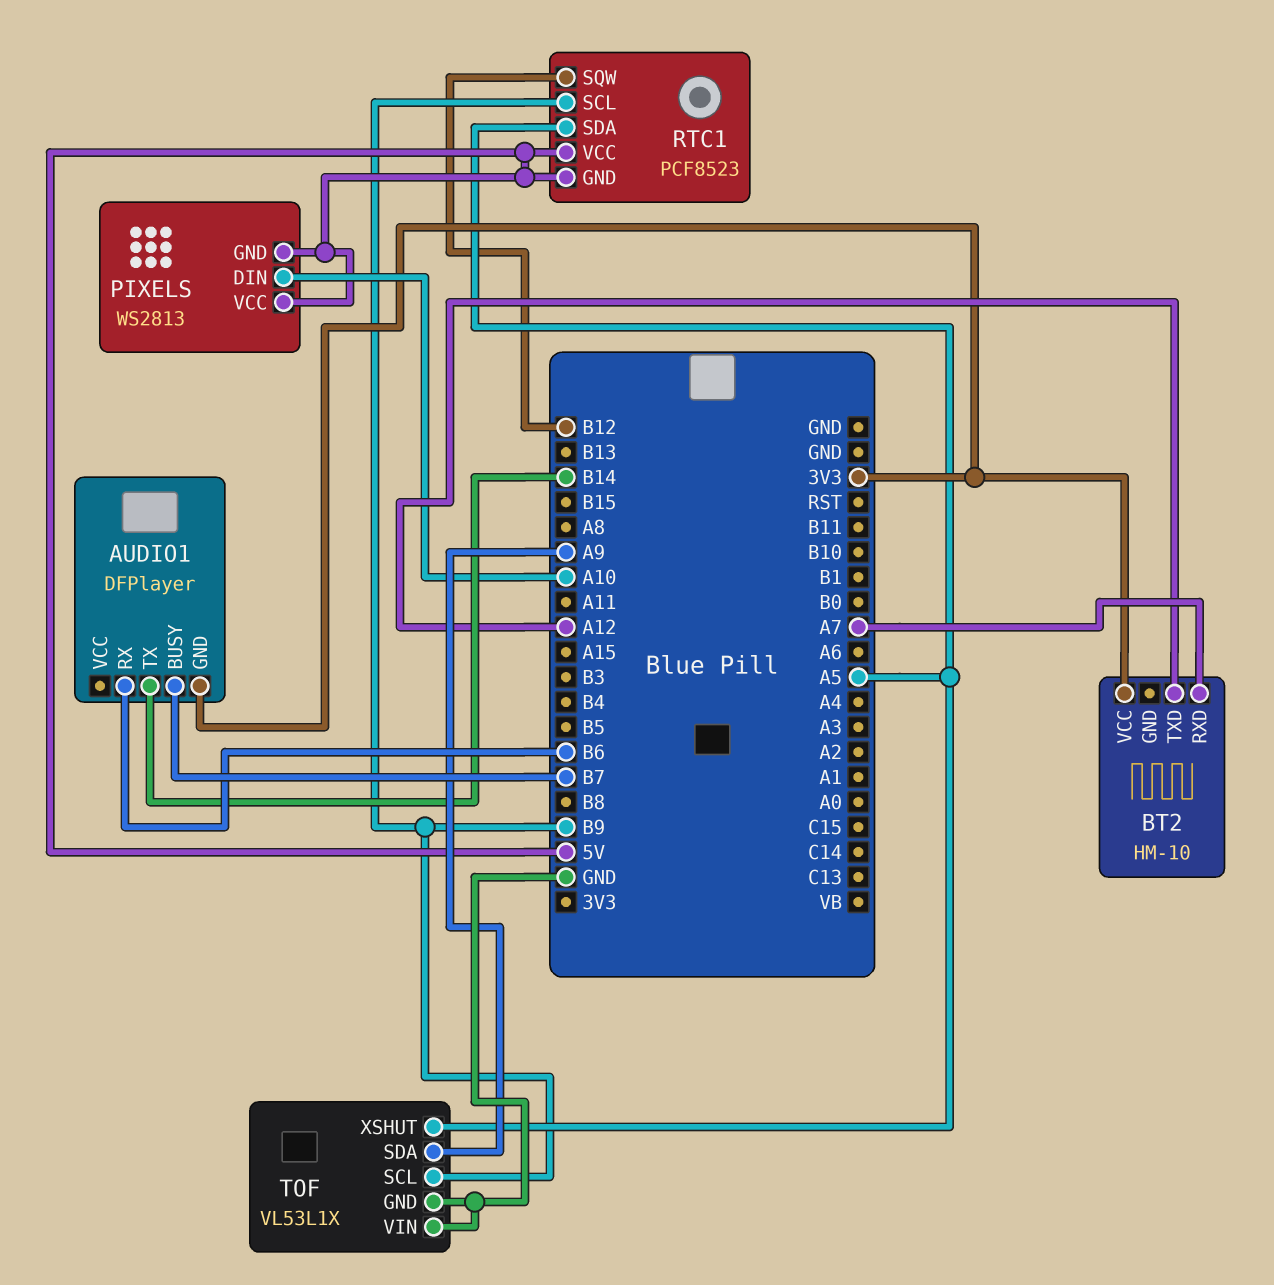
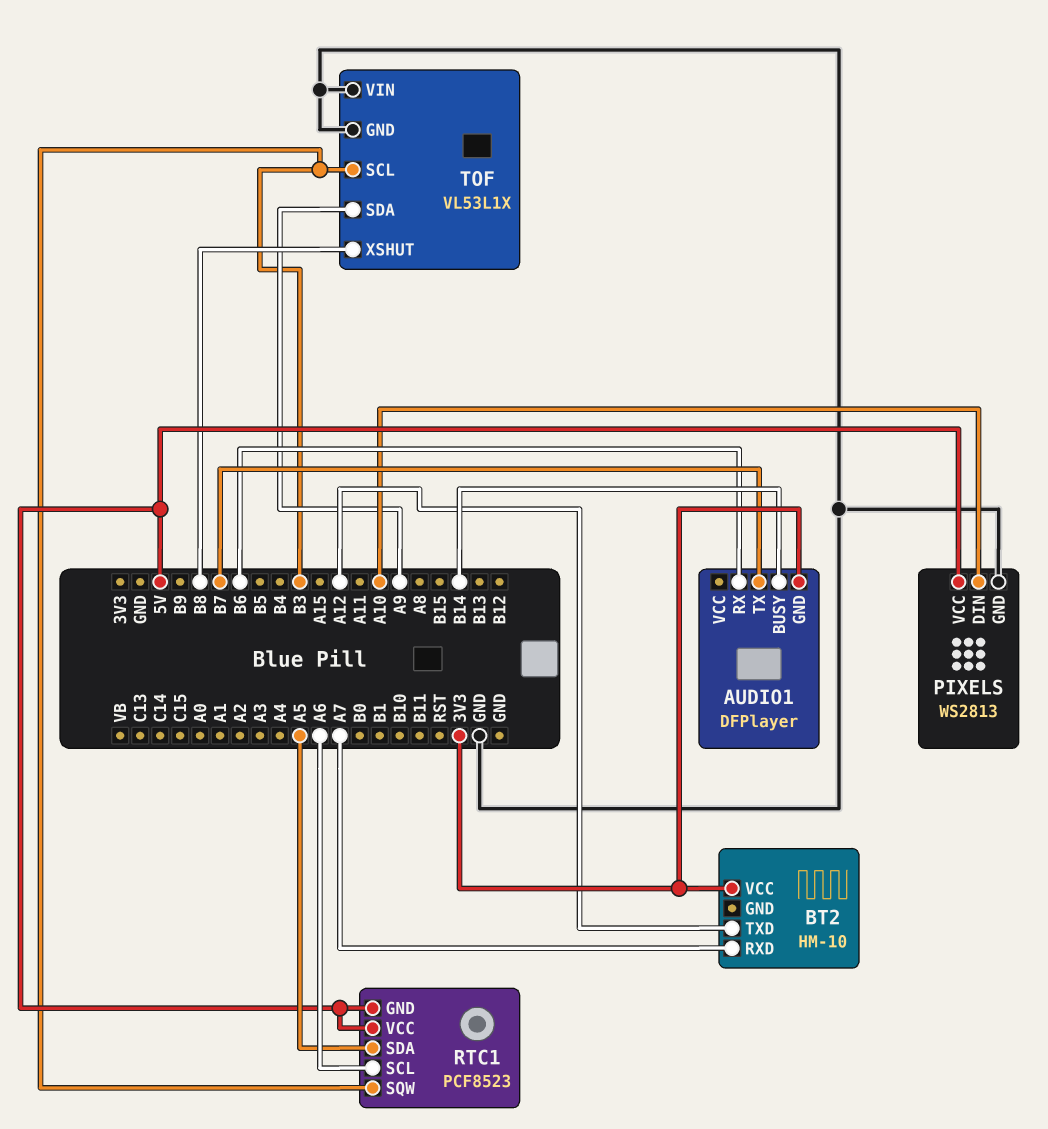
AUDIO1 pin BUSY: B7 -> B14
AUDIO1 pin TX: B14 -> B7
PIXELS pin GND: 5V -> GND
RTC1 pin SCL: B9 -> A6
RTC1 pin SQW: B12 -> B3
TOF pin SCL: B9 -> B3
TOF pin XSHUT: A5 -> B8

